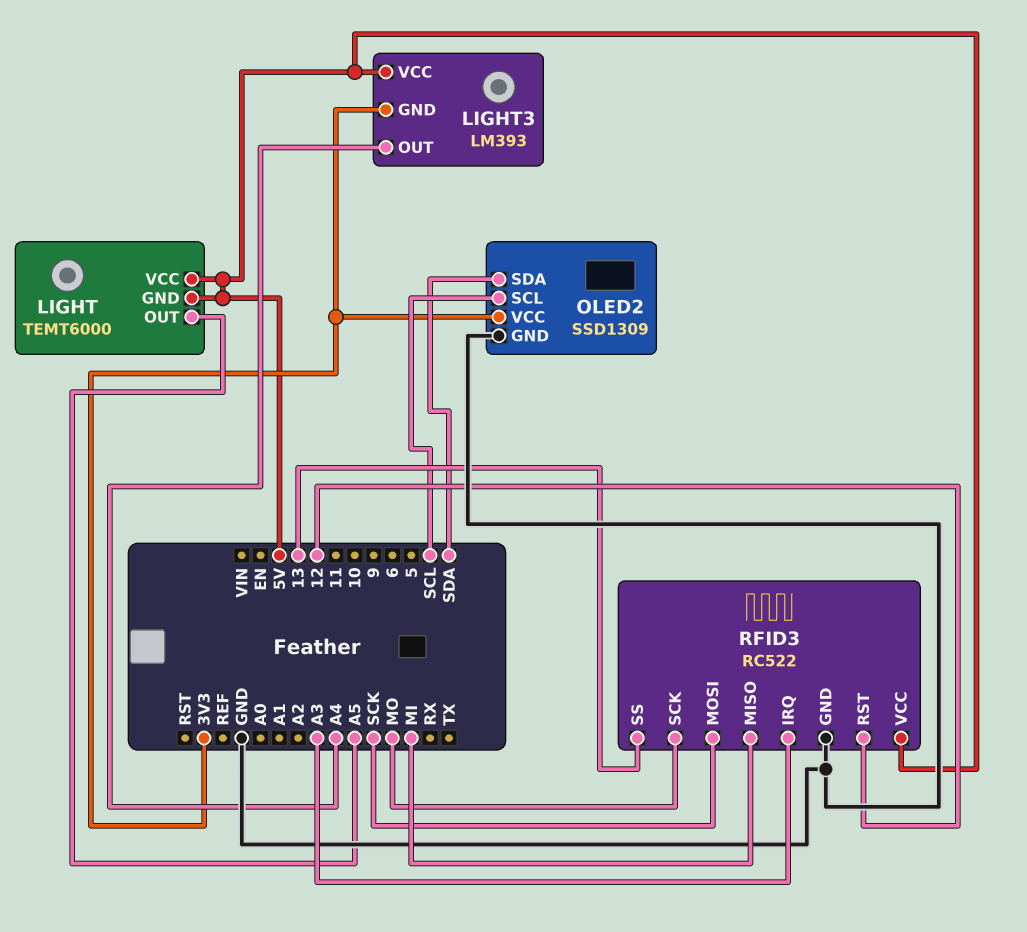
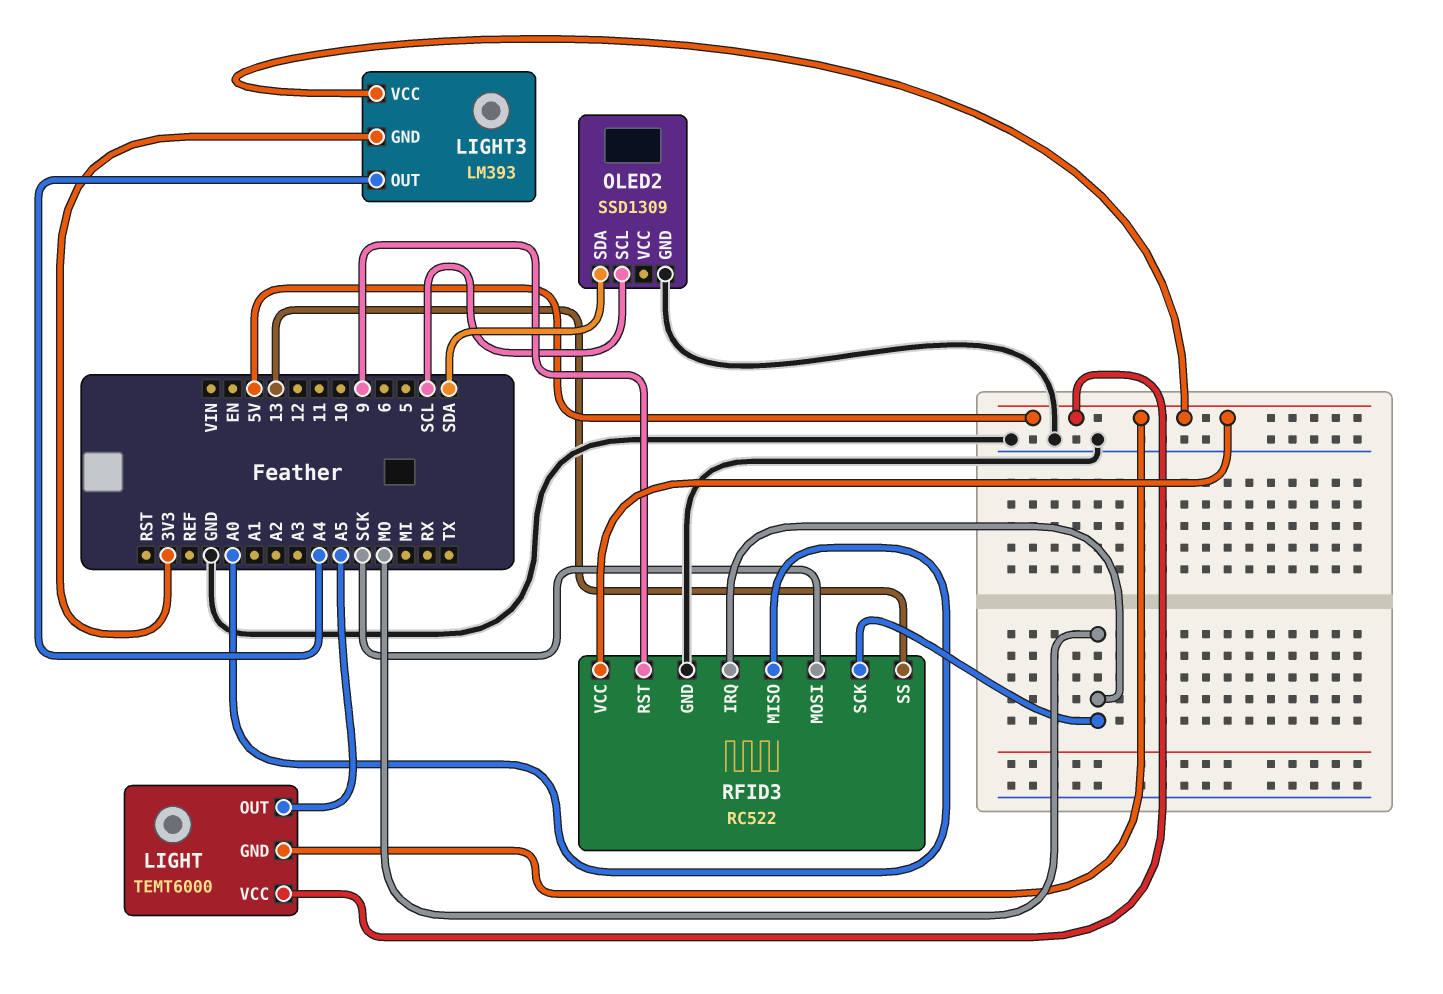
OLED2 pin VCC: 3V3 -> none
RFID3 pin IRQ: A3 -> MO
RFID3 pin MISO: MI -> A0
RFID3 pin RST: 12 -> 9

